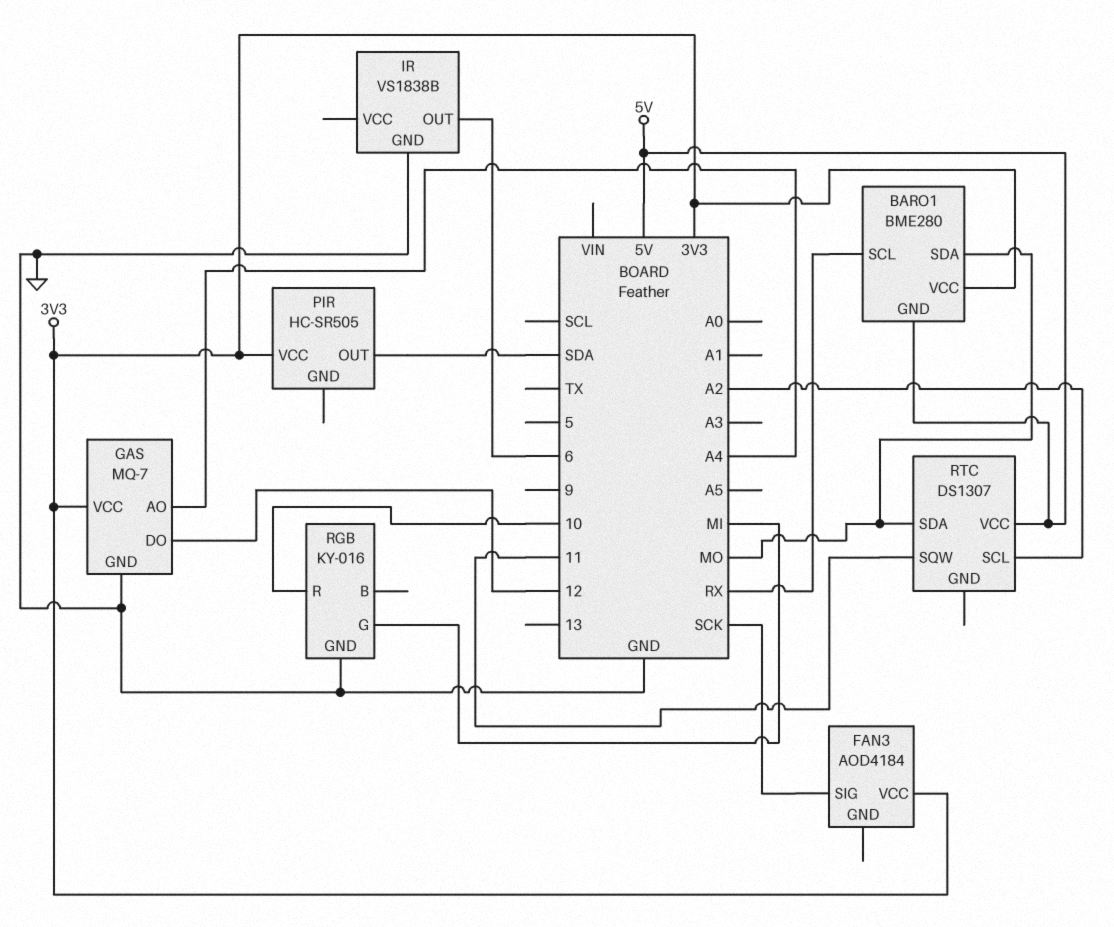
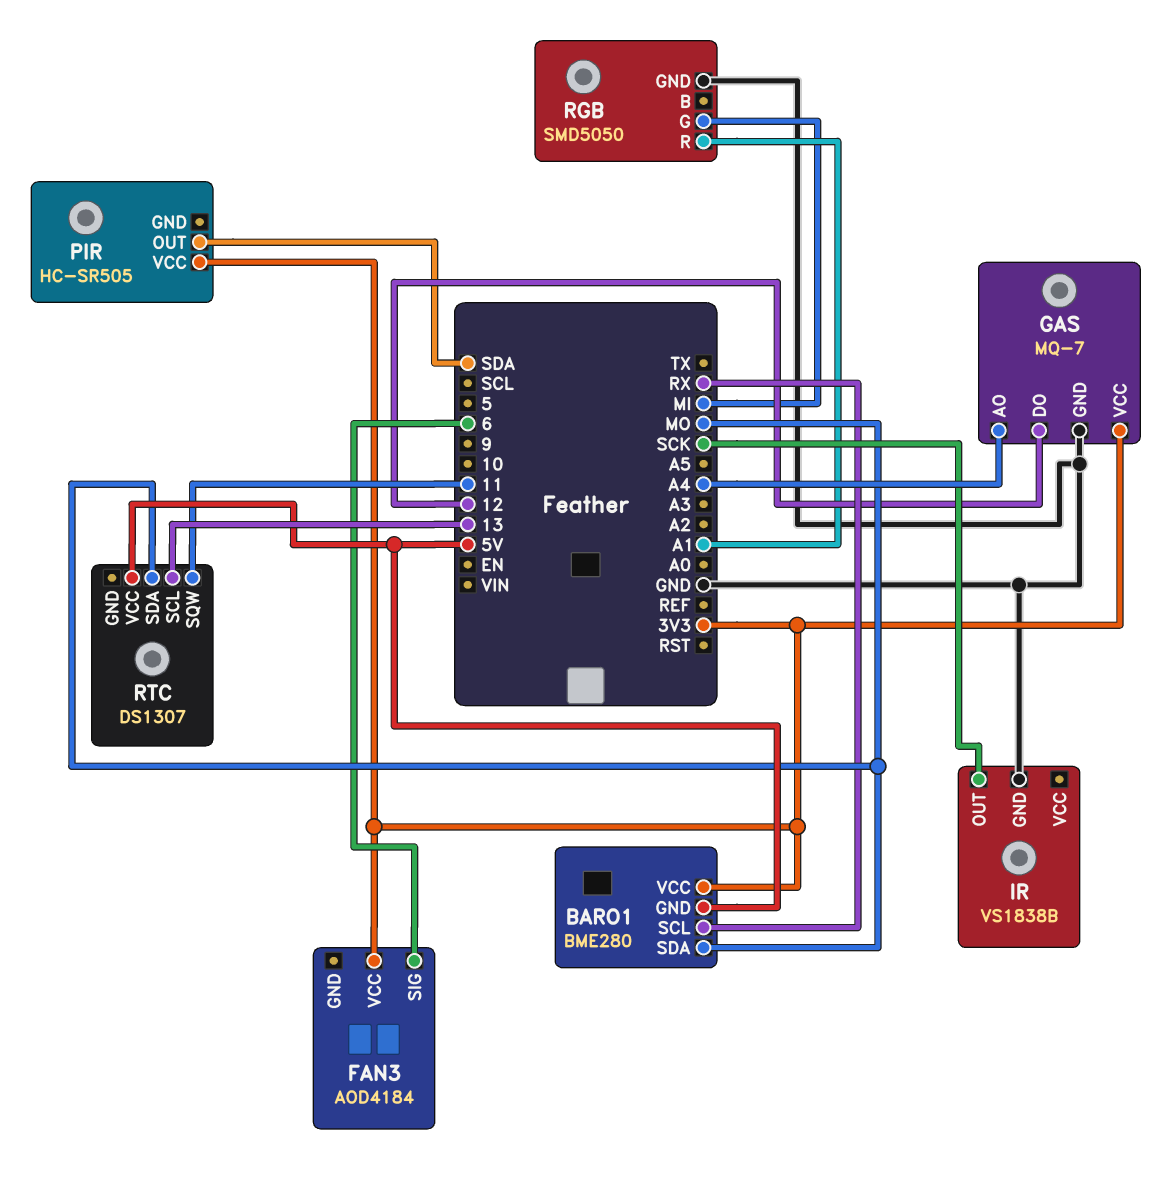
FAN3 pin SIG: SCK -> 6
IR pin OUT: 6 -> SCK
RGB: KY-016 -> SMD5050
RGB pin R: 10 -> A1
RTC pin SCL: A2 -> 13

